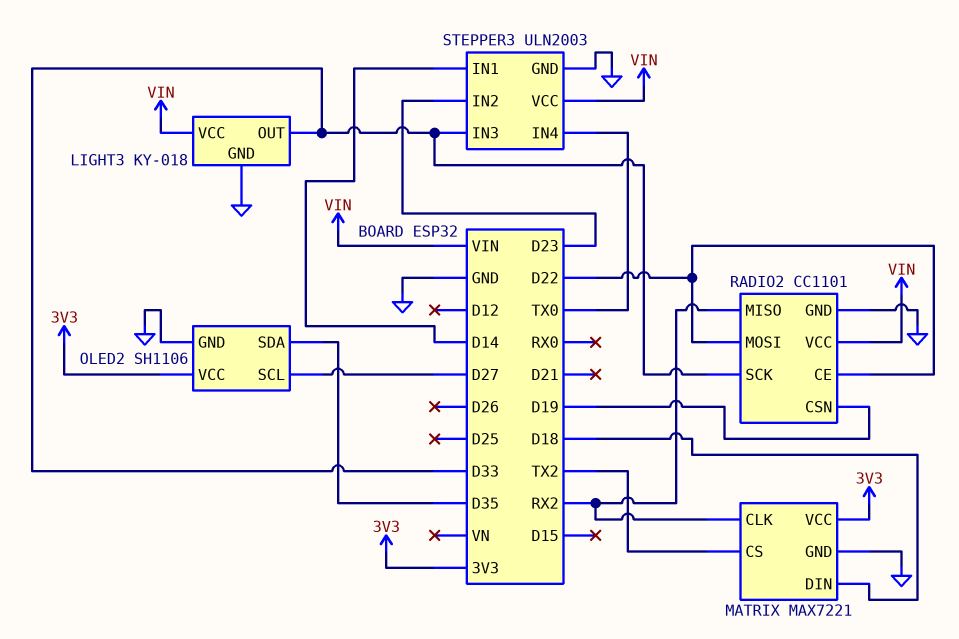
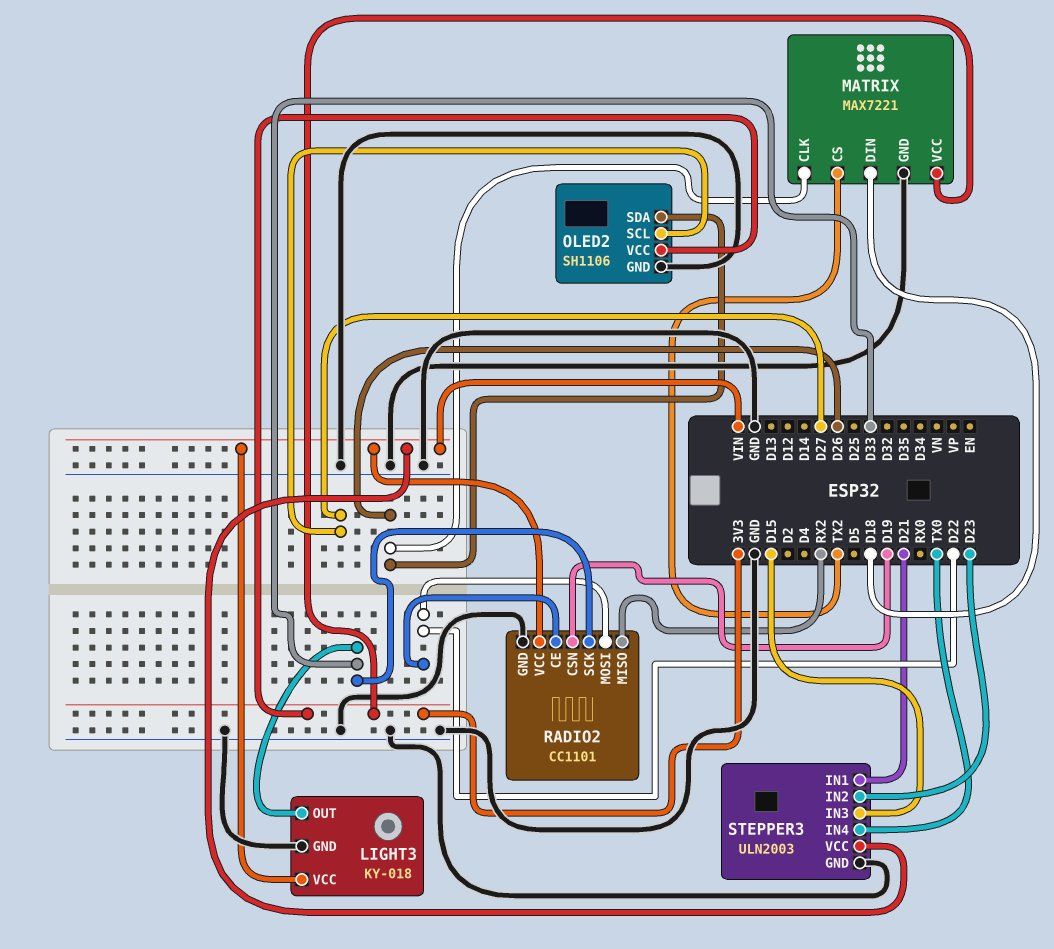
MATRIX pin CLK: RX2 -> D26
OLED2 pin SDA: D35 -> D26
STEPPER3 pin IN1: D14 -> D21
STEPPER3 pin IN3: D33 -> D15

